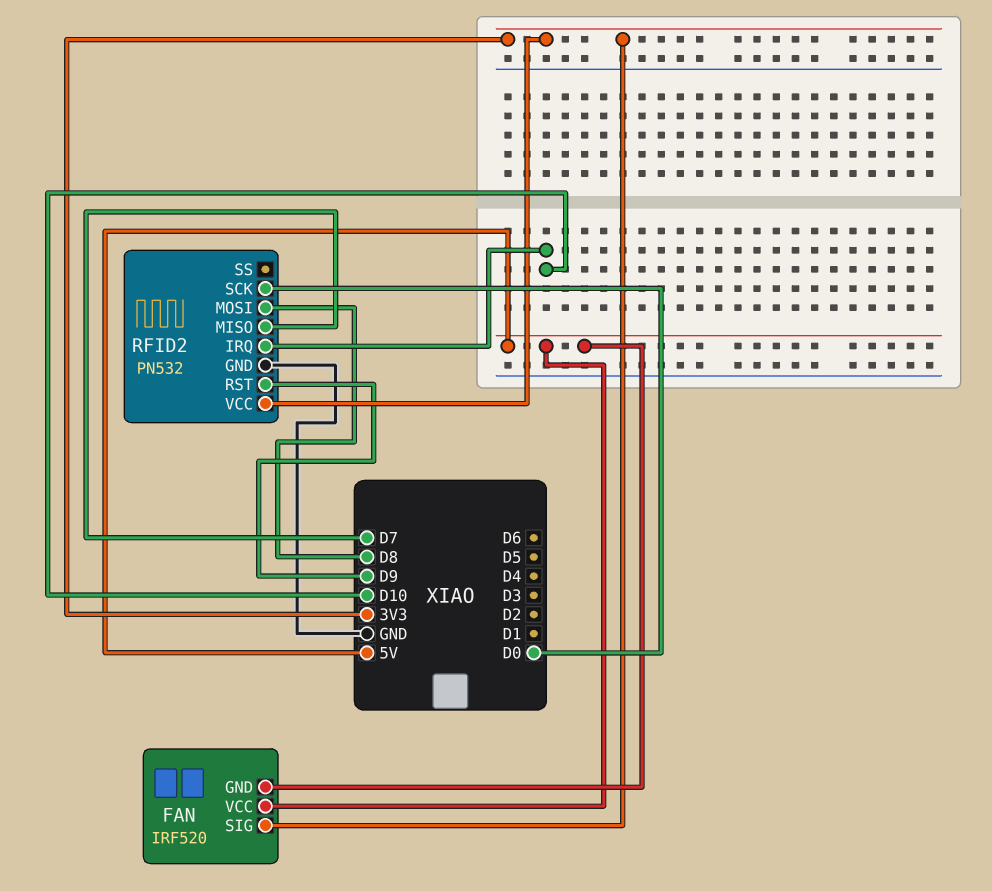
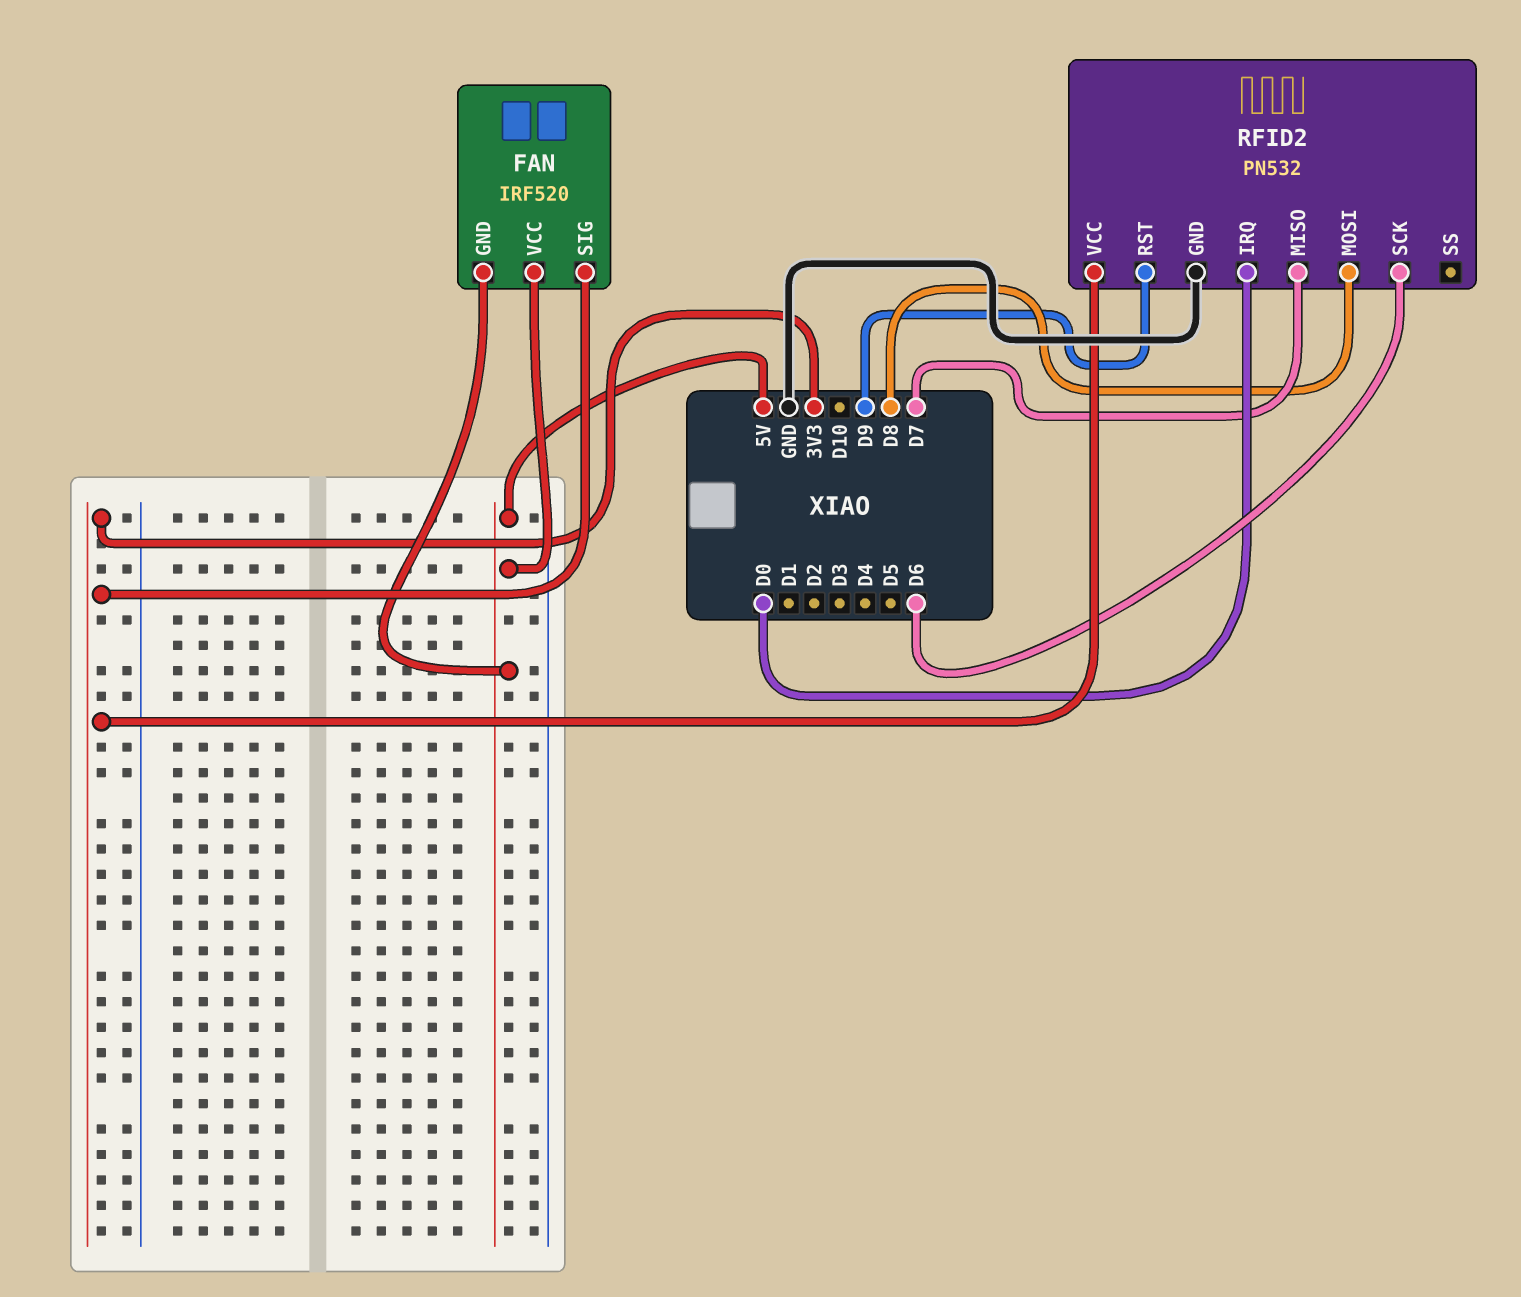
RFID2 pin IRQ: D10 -> D0
RFID2 pin SCK: D0 -> D6

